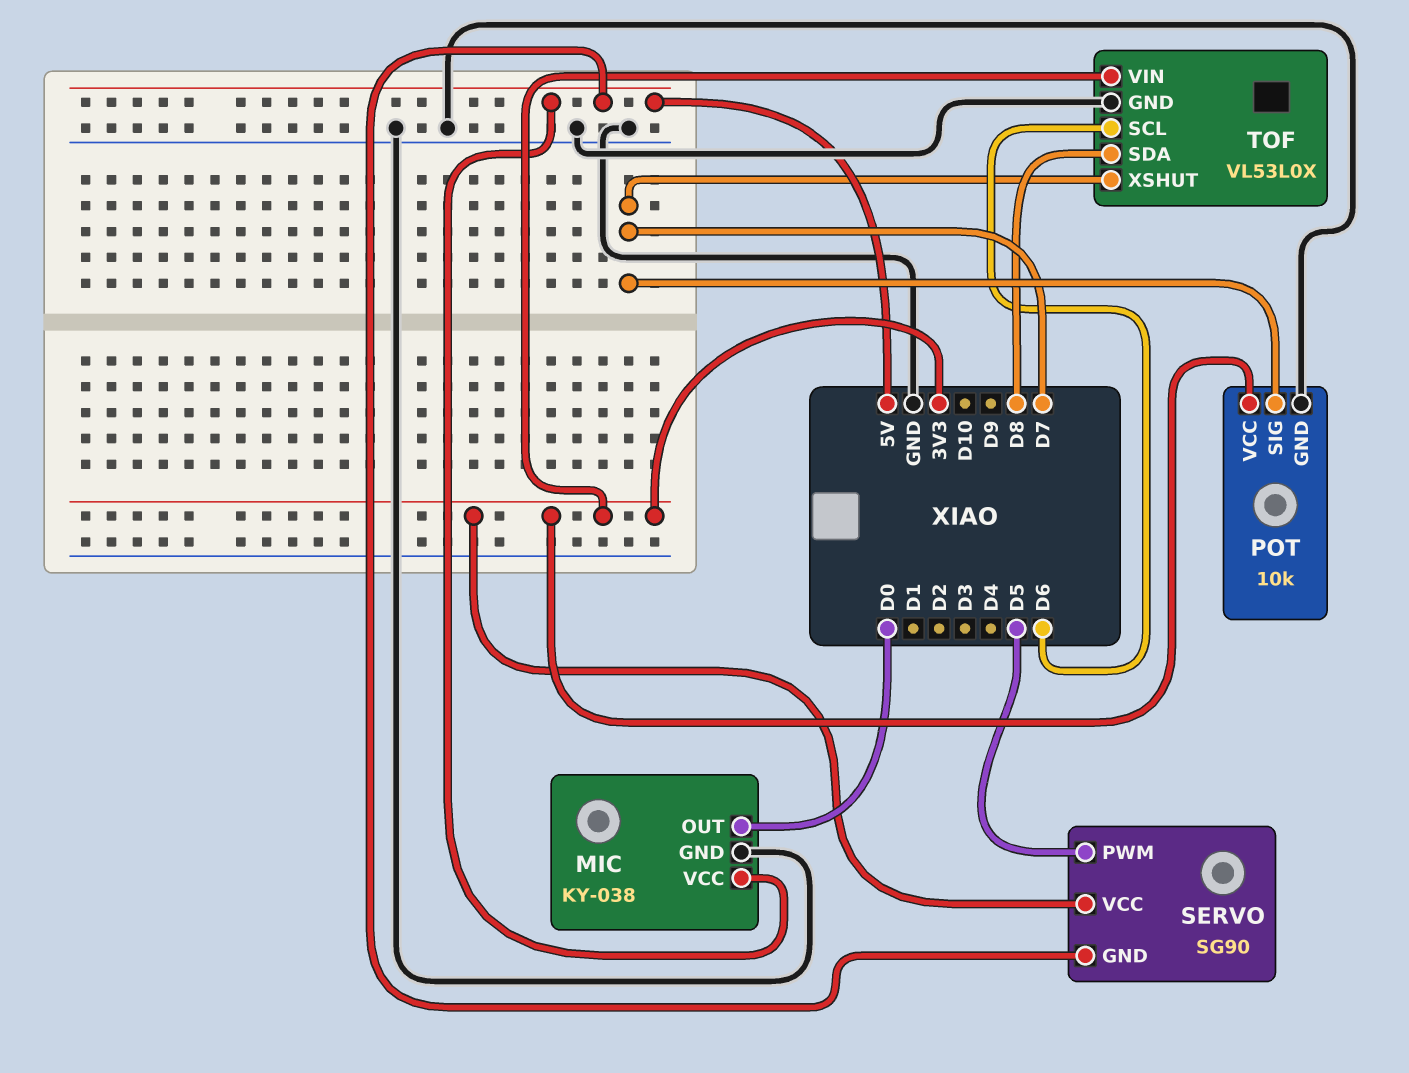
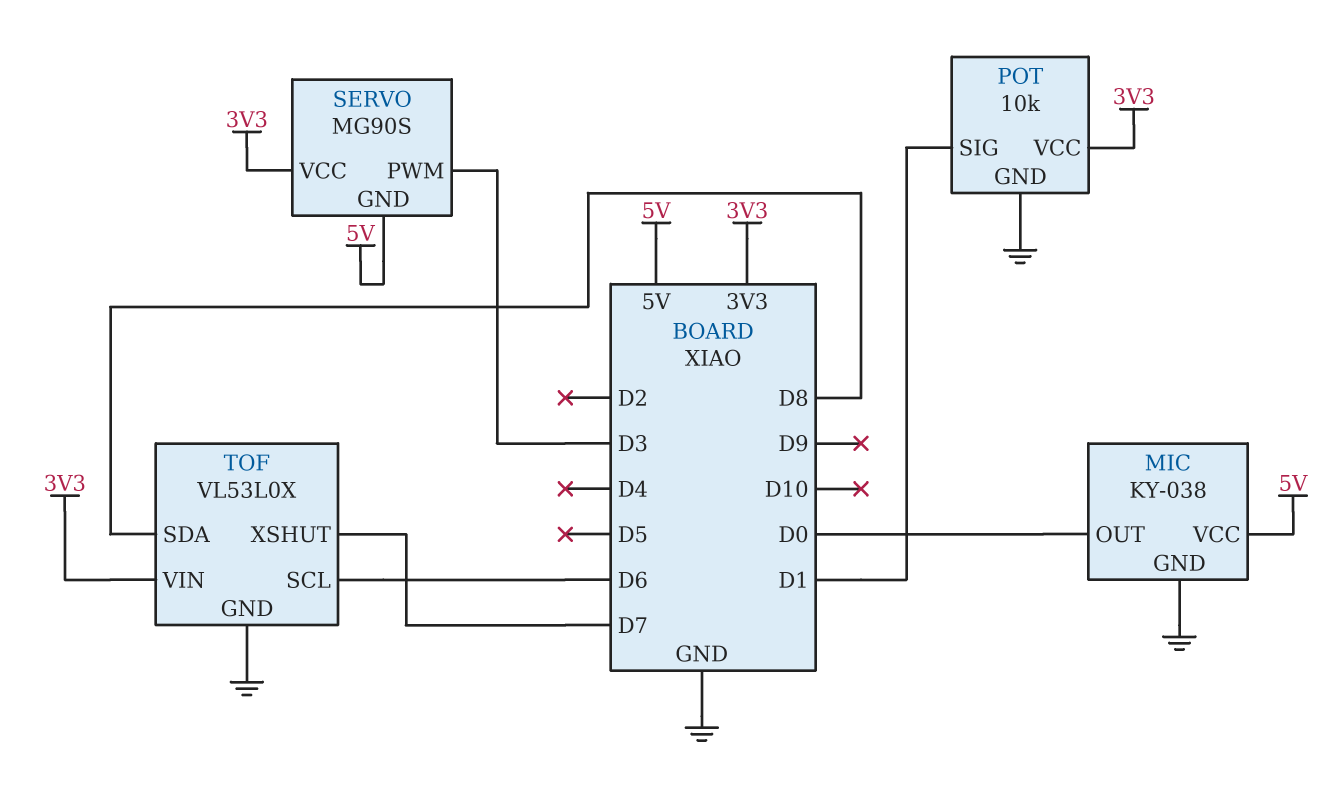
POT pin SIG: D7 -> D1
SERVO: SG90 -> MG90S
SERVO pin PWM: D5 -> D3

